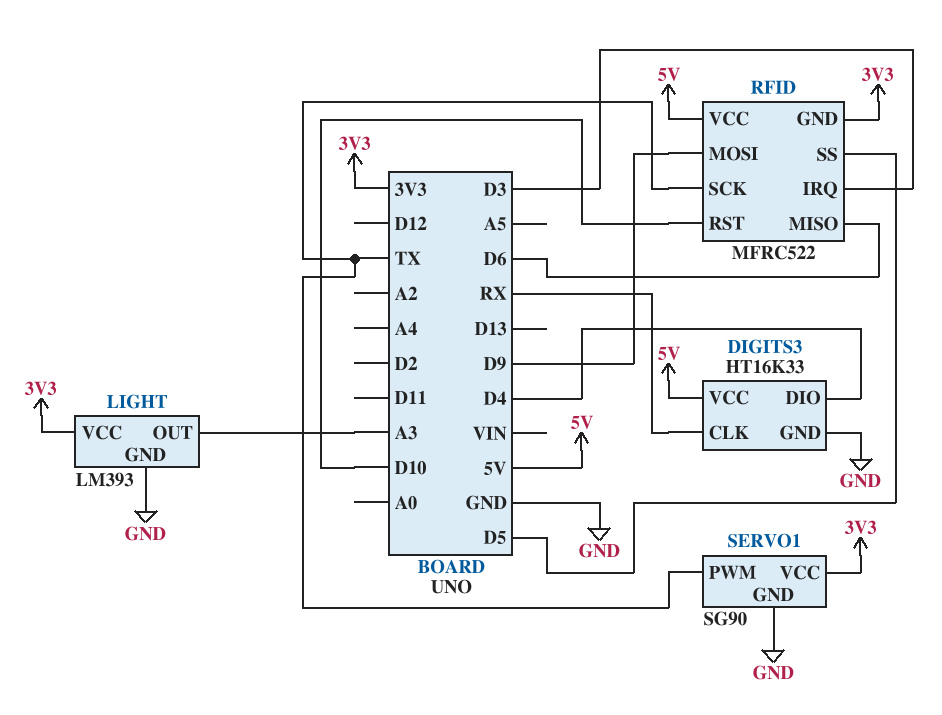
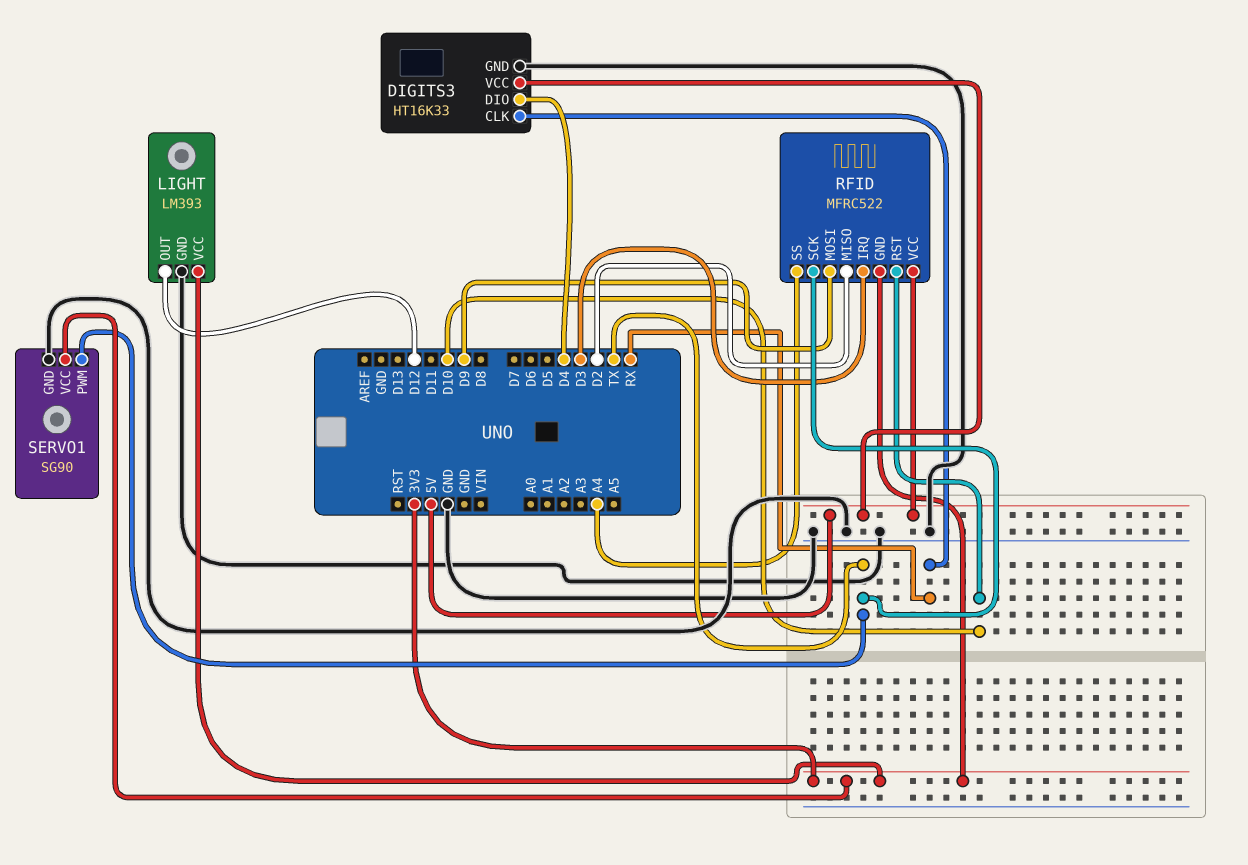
LIGHT pin OUT: A3 -> D12
RFID pin MISO: D6 -> D2
RFID pin SS: D5 -> A4

